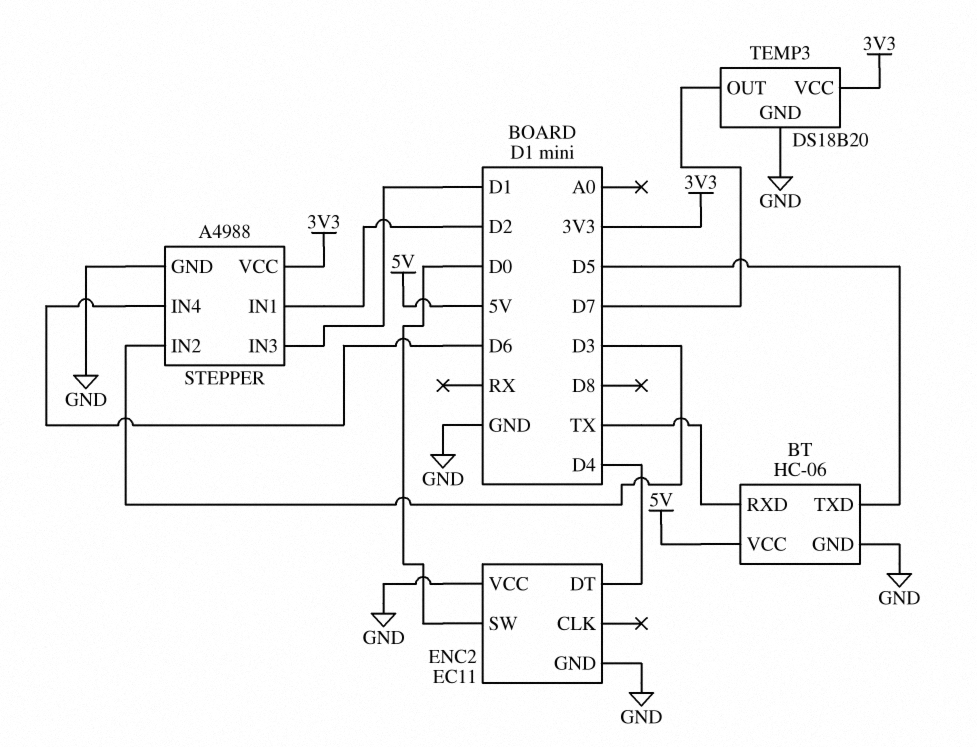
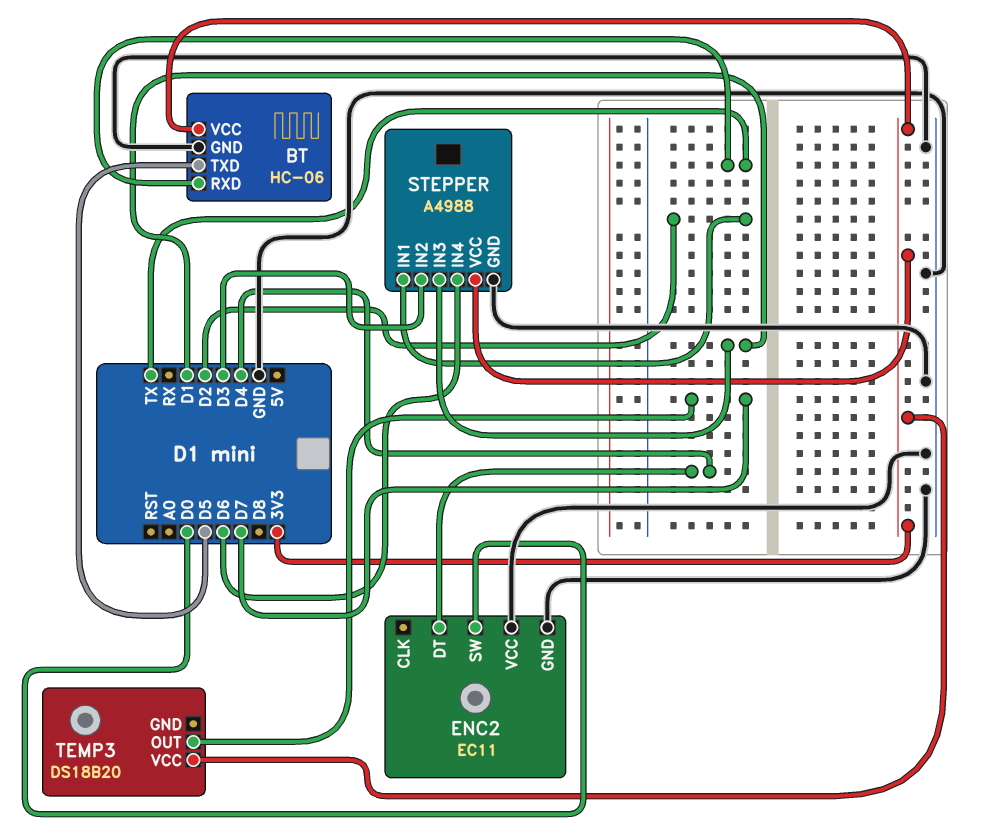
BT pin VCC: 5V -> 3V3
TEMP3 pin GND: GND -> none

